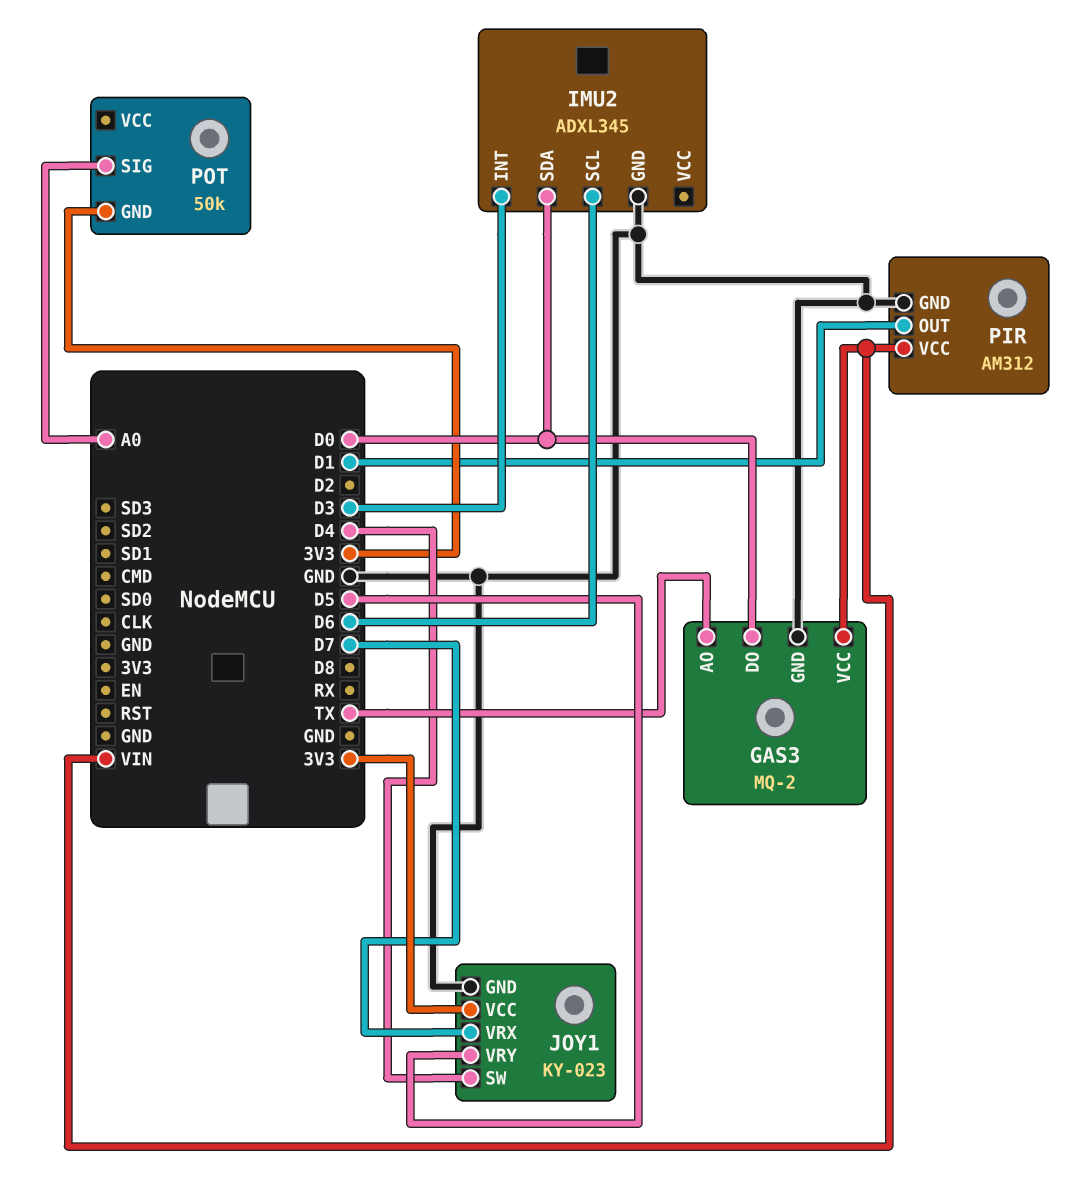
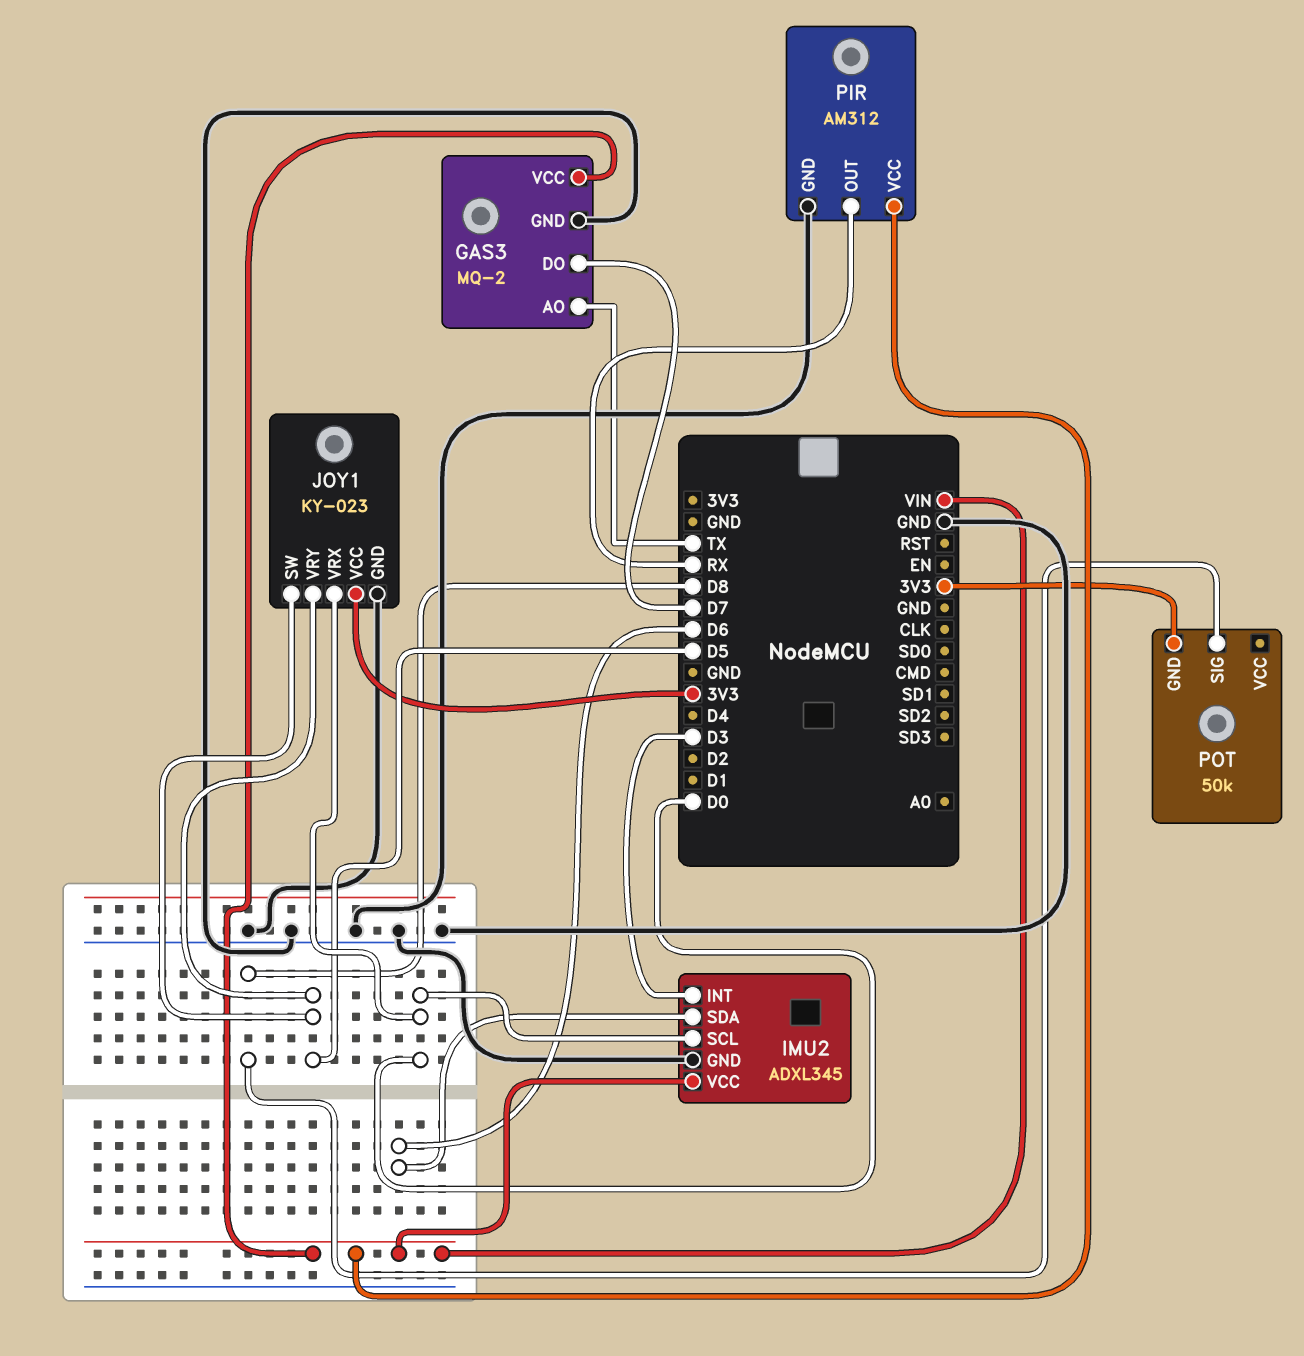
GAS3 pin DO: D0 -> D7
IMU2 pin SCL: D6 -> D0
IMU2 pin SDA: D0 -> D6
IMU2 pin VCC: none -> VIN
JOY1 pin SW: D4 -> D5
JOY1 pin VRX: D7 -> D0
PIR pin OUT: D1 -> RX
POT pin SIG: A0 -> D8

